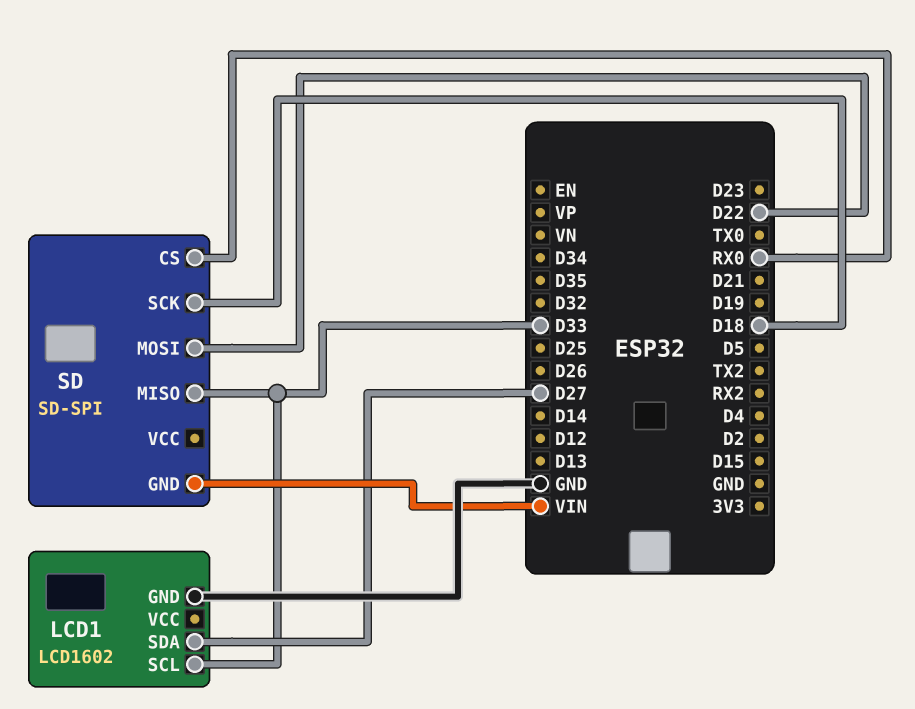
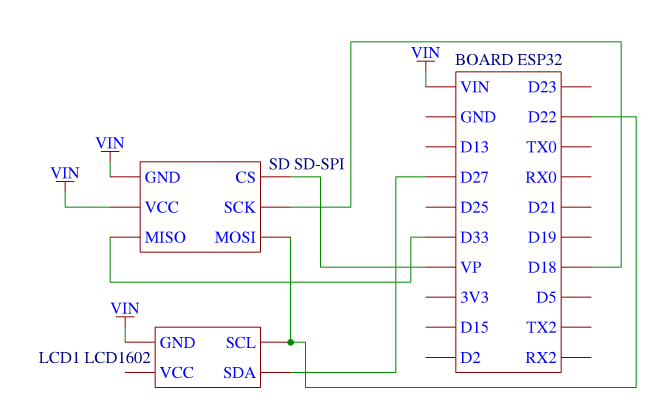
LCD1 pin GND: GND -> VIN
LCD1 pin SCL: D33 -> D22
SD pin CS: RX0 -> VP
SD pin VCC: none -> VIN

